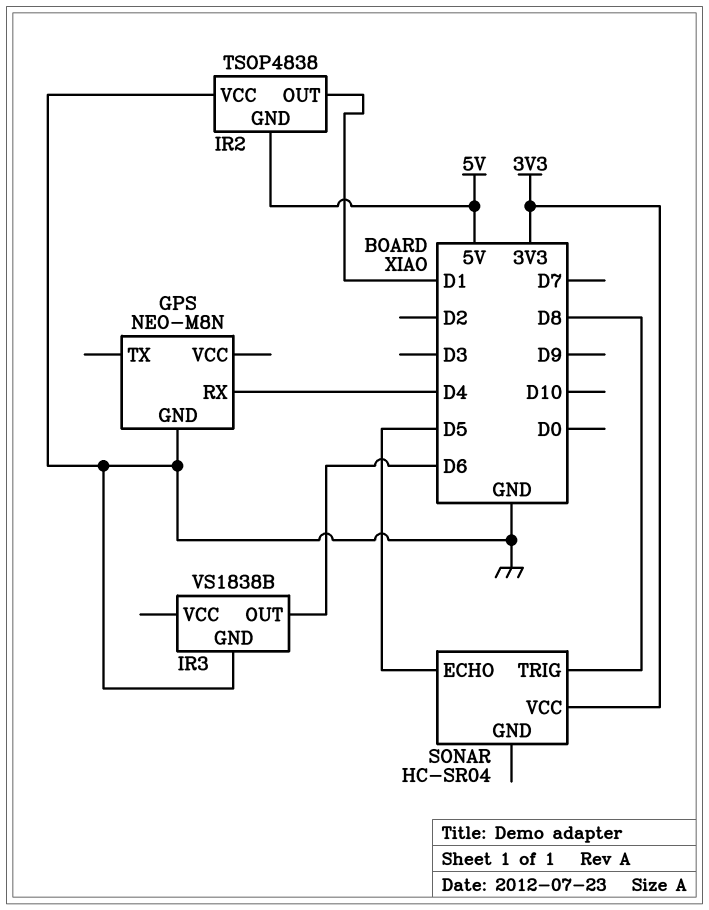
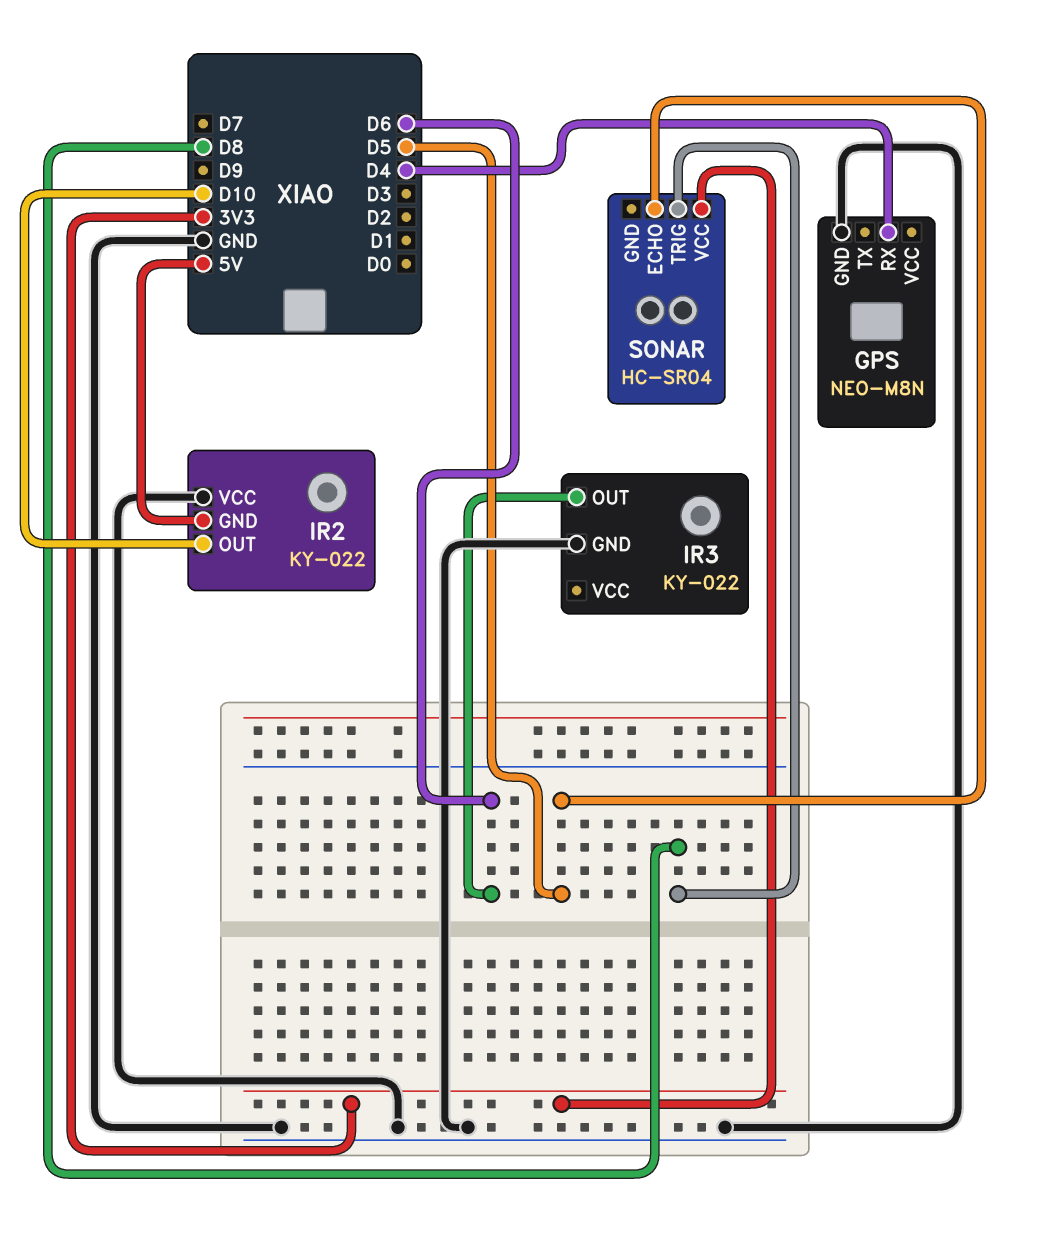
IR2: TSOP4838 -> KY-022
IR2 pin OUT: D1 -> D10
IR3: VS1838B -> KY-022

